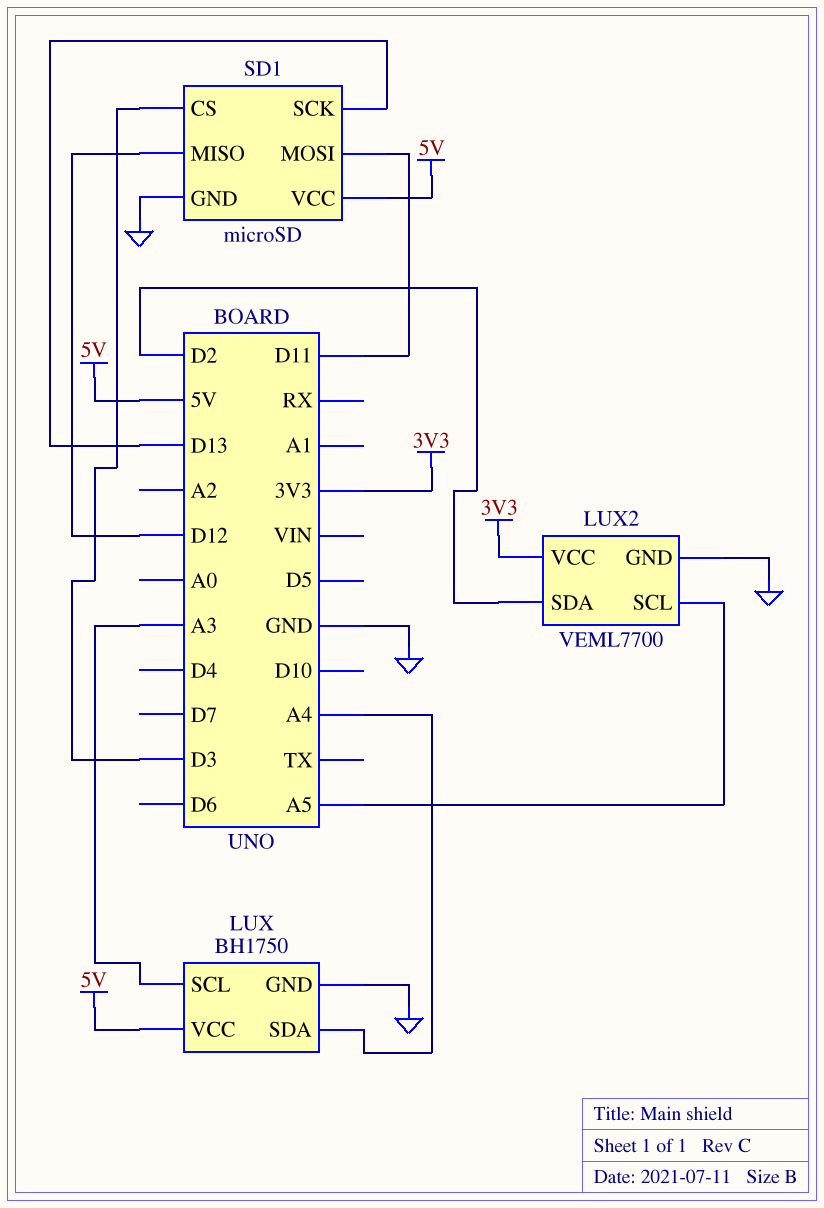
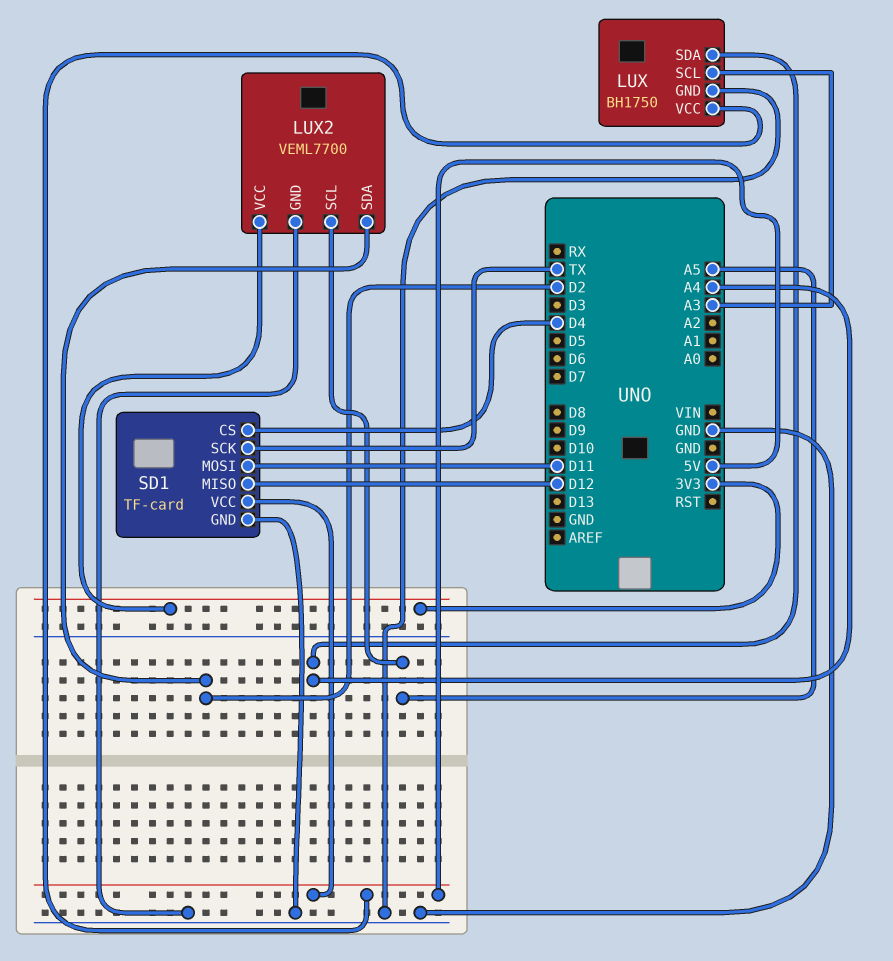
SD1: microSD -> TF-card
SD1 pin CS: D3 -> D4
SD1 pin SCK: D13 -> TX

